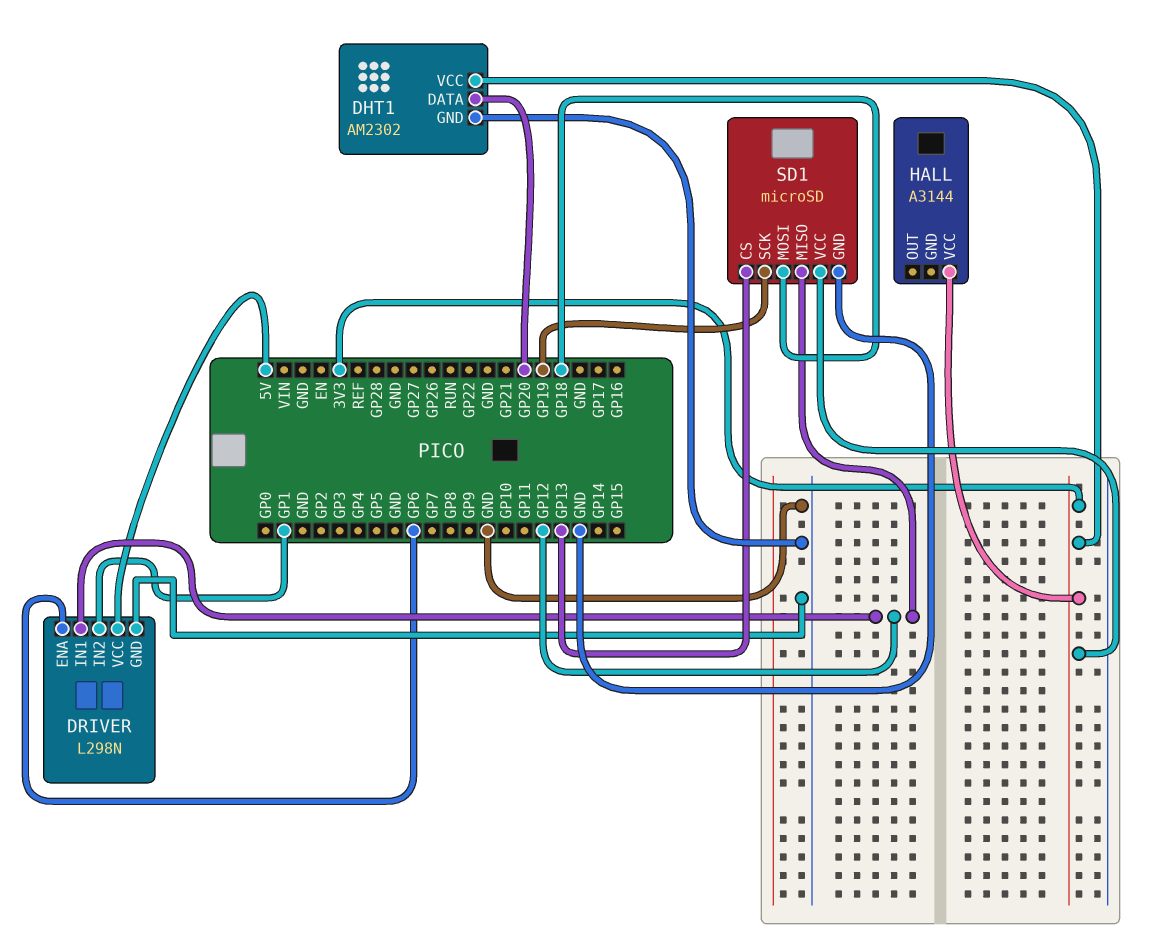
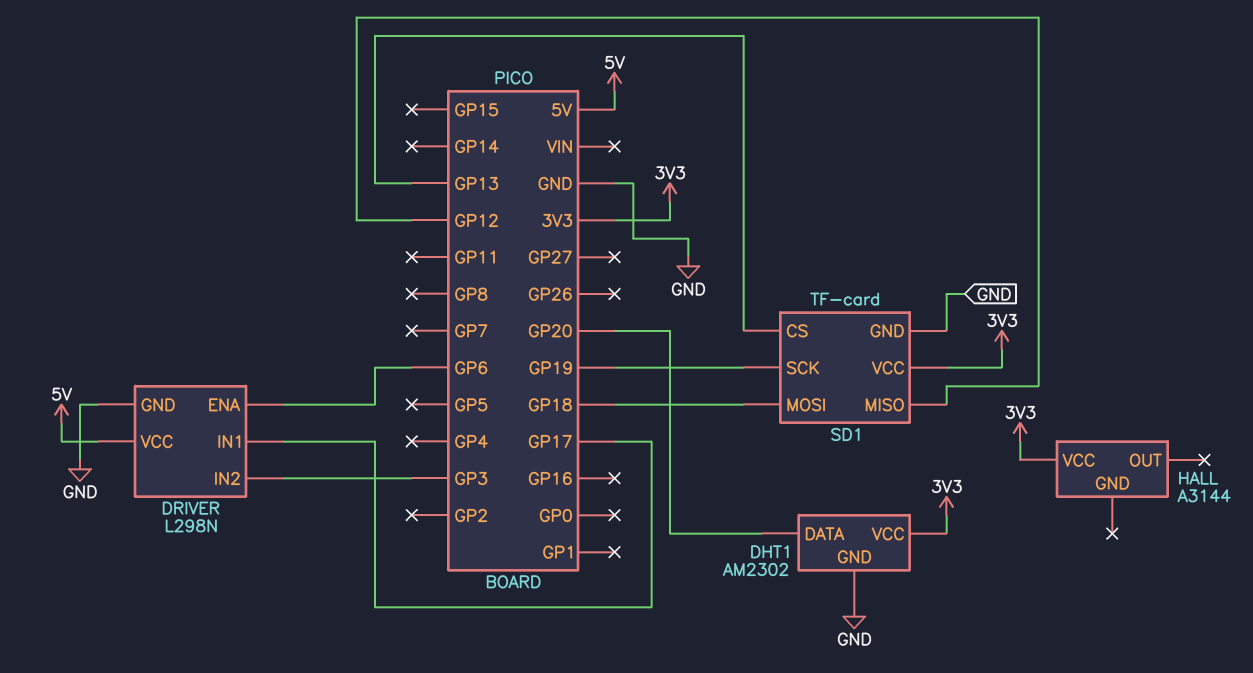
DRIVER pin IN1: GP12 -> GP17
DRIVER pin IN2: GP1 -> GP3
SD1: microSD -> TF-card

